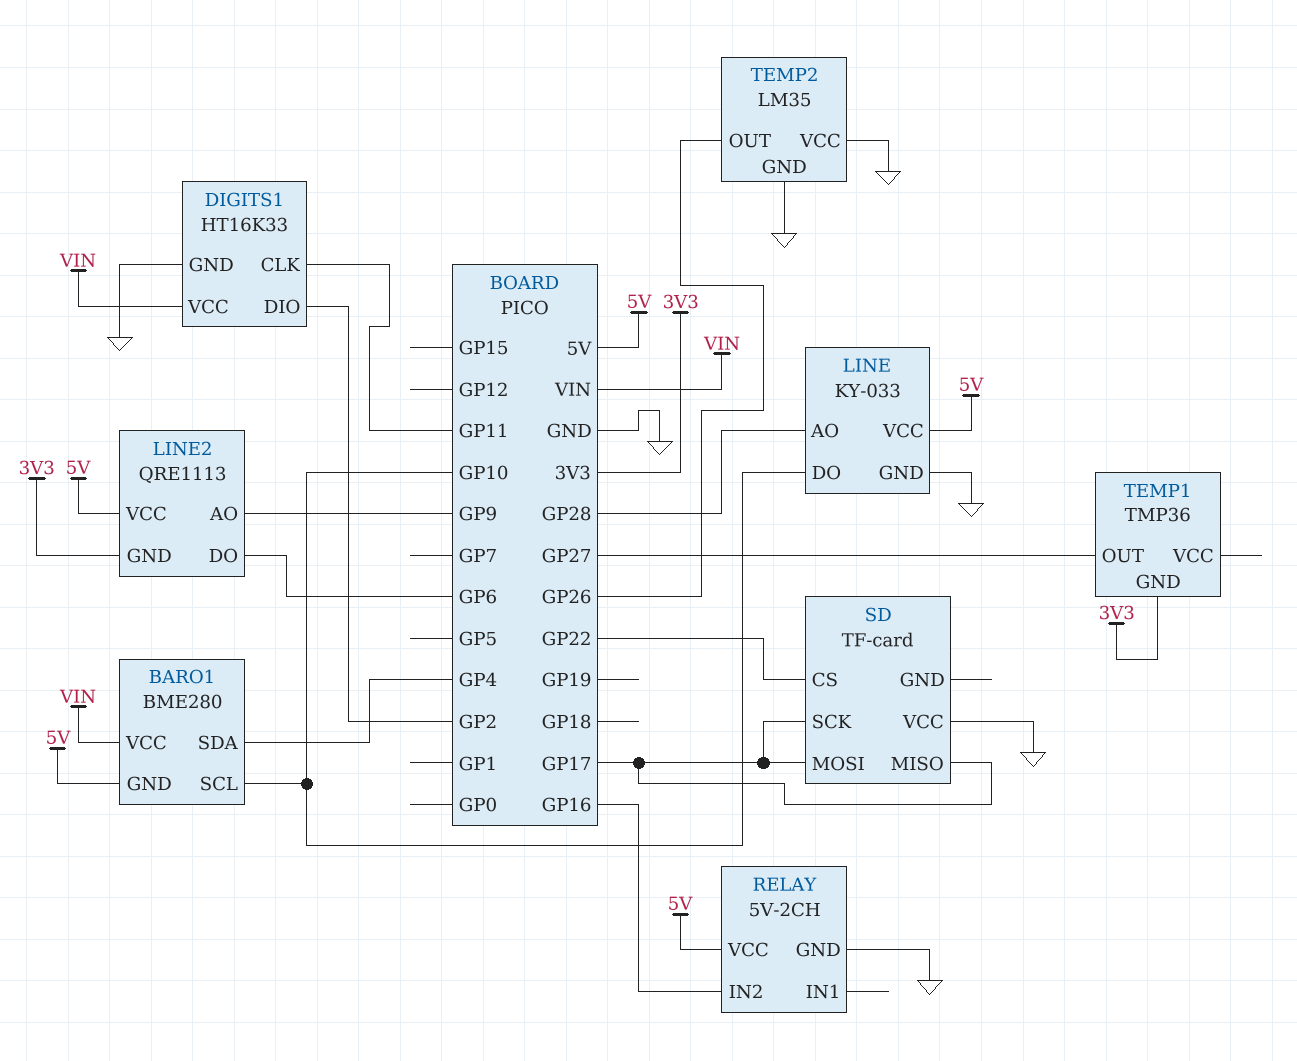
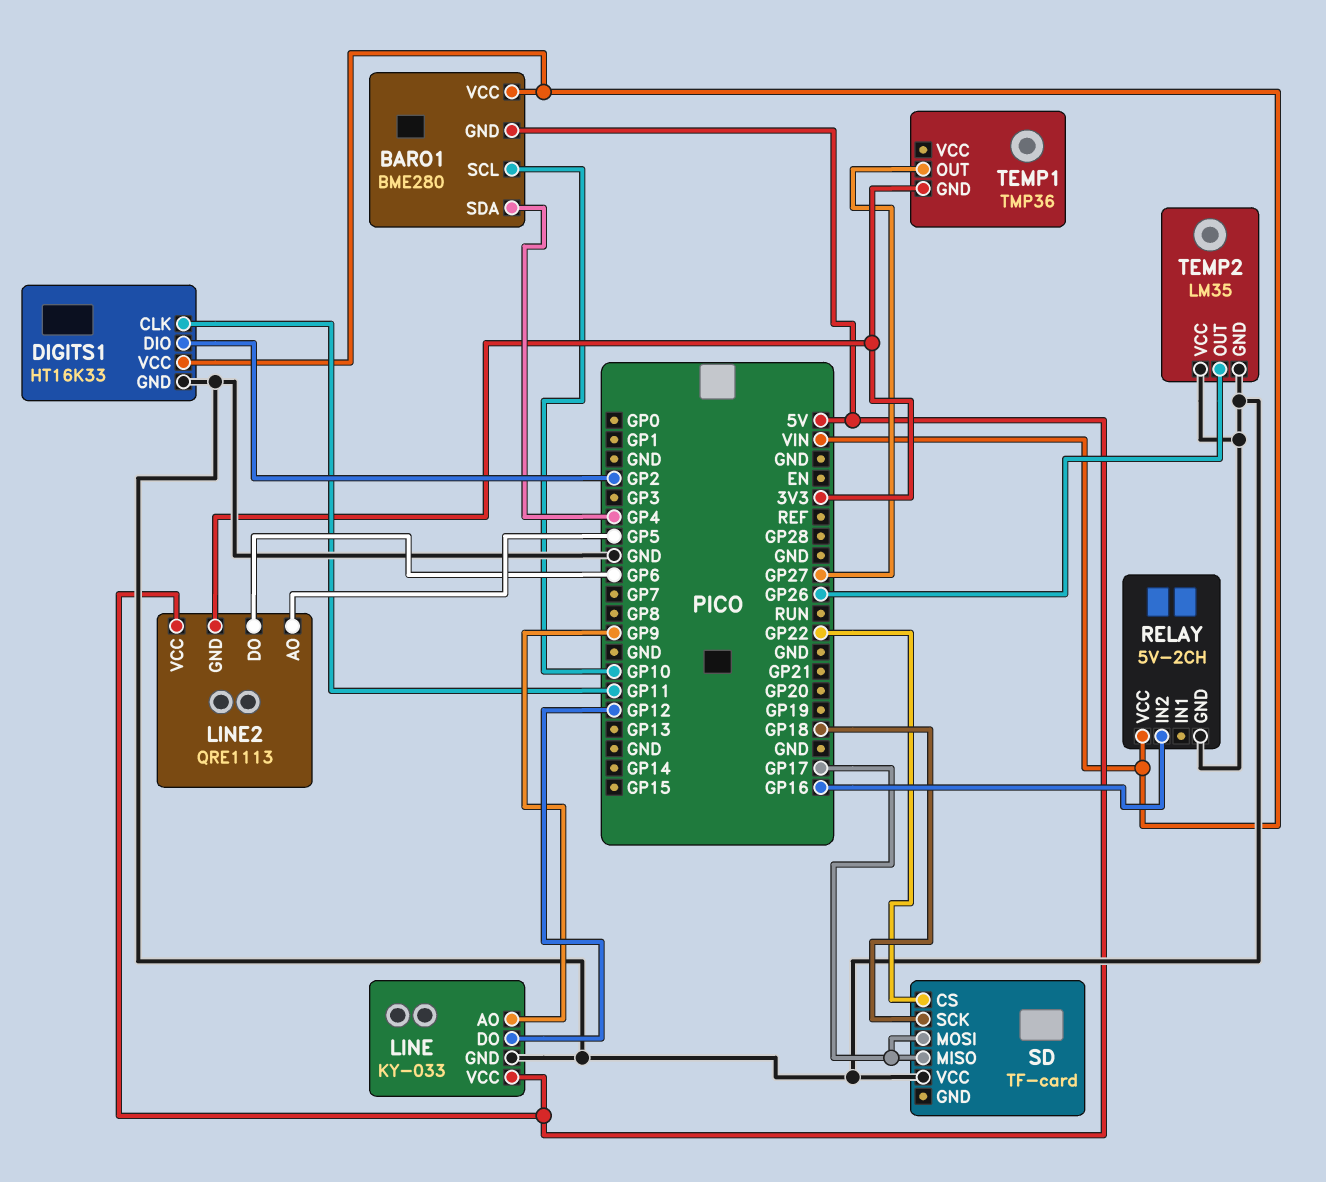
LINE pin AO: GP28 -> GP9
LINE pin DO: GP10 -> GP12
LINE2 pin AO: GP9 -> GP5
RELAY pin VCC: 5V -> VIN
SD pin SCK: GP17 -> GP18

